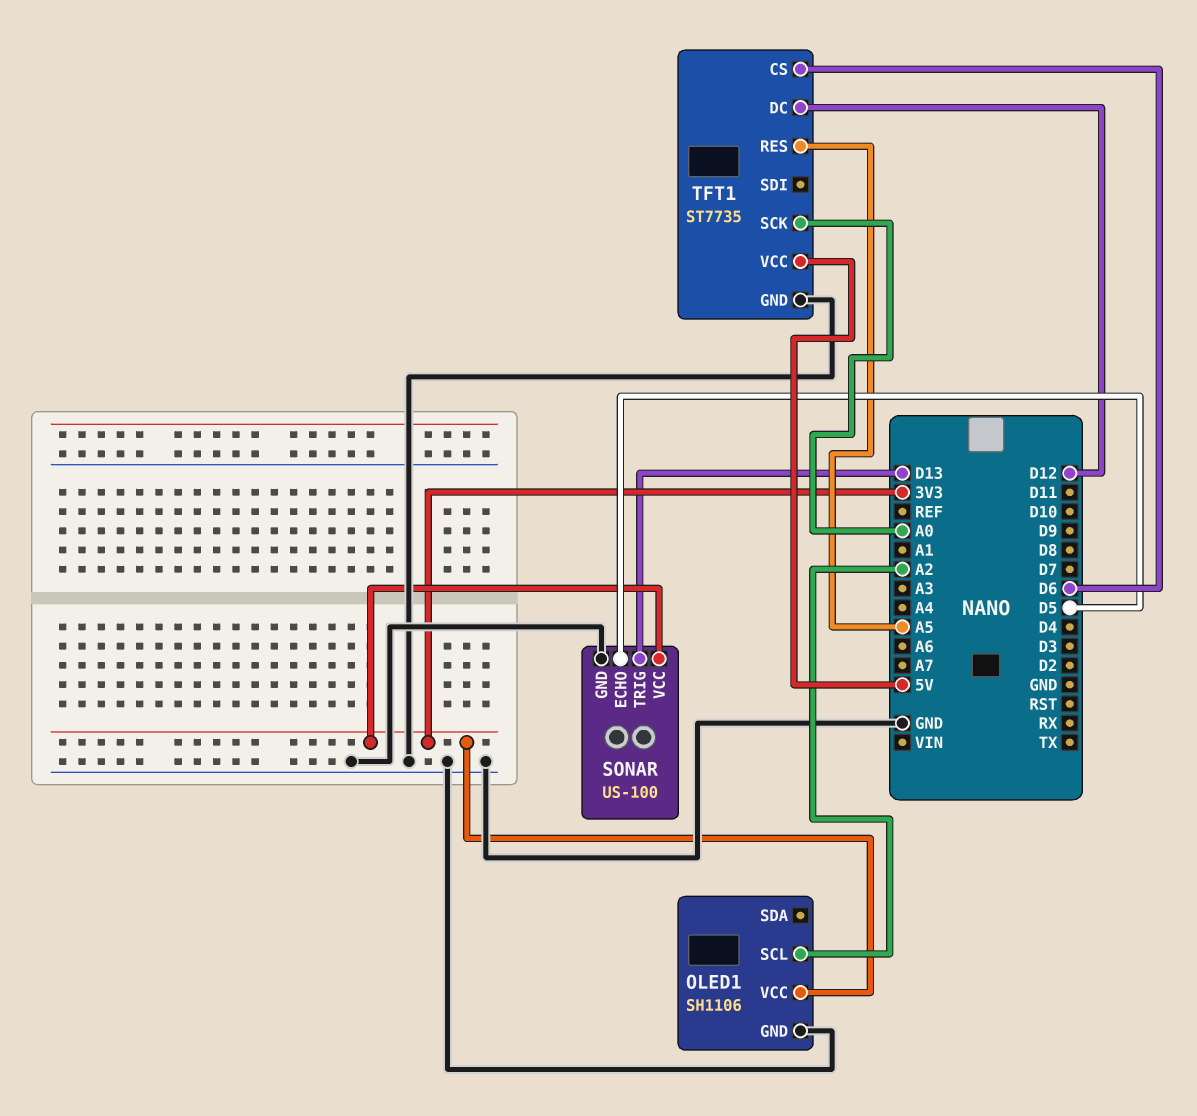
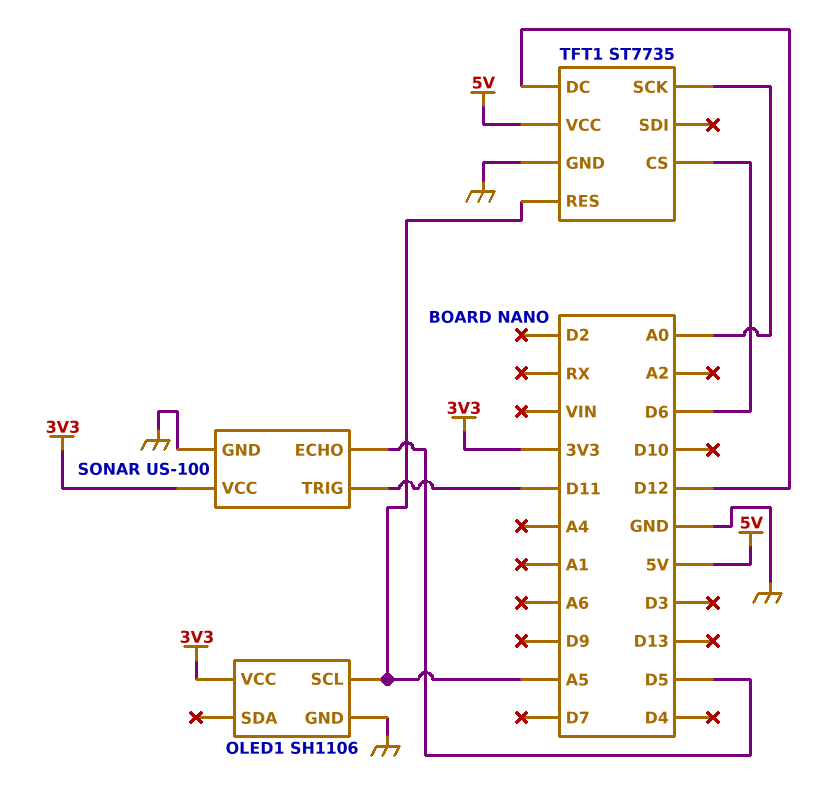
OLED1 pin SCL: A2 -> A5
SONAR pin TRIG: D13 -> D11

